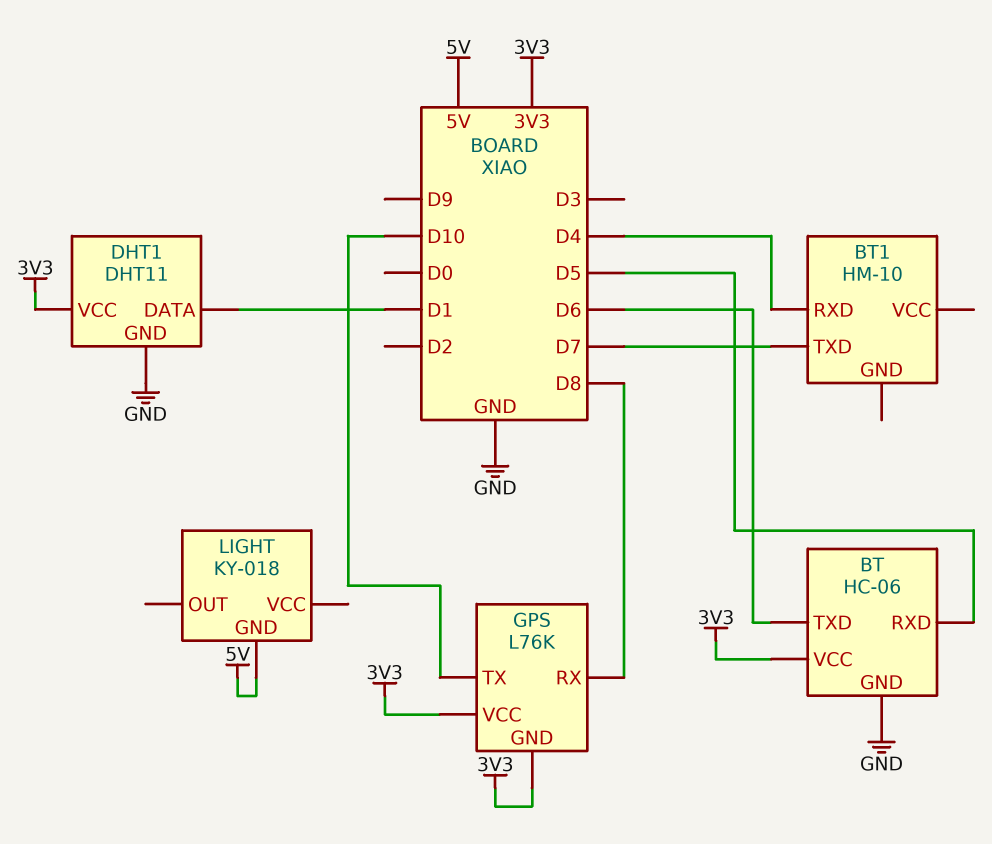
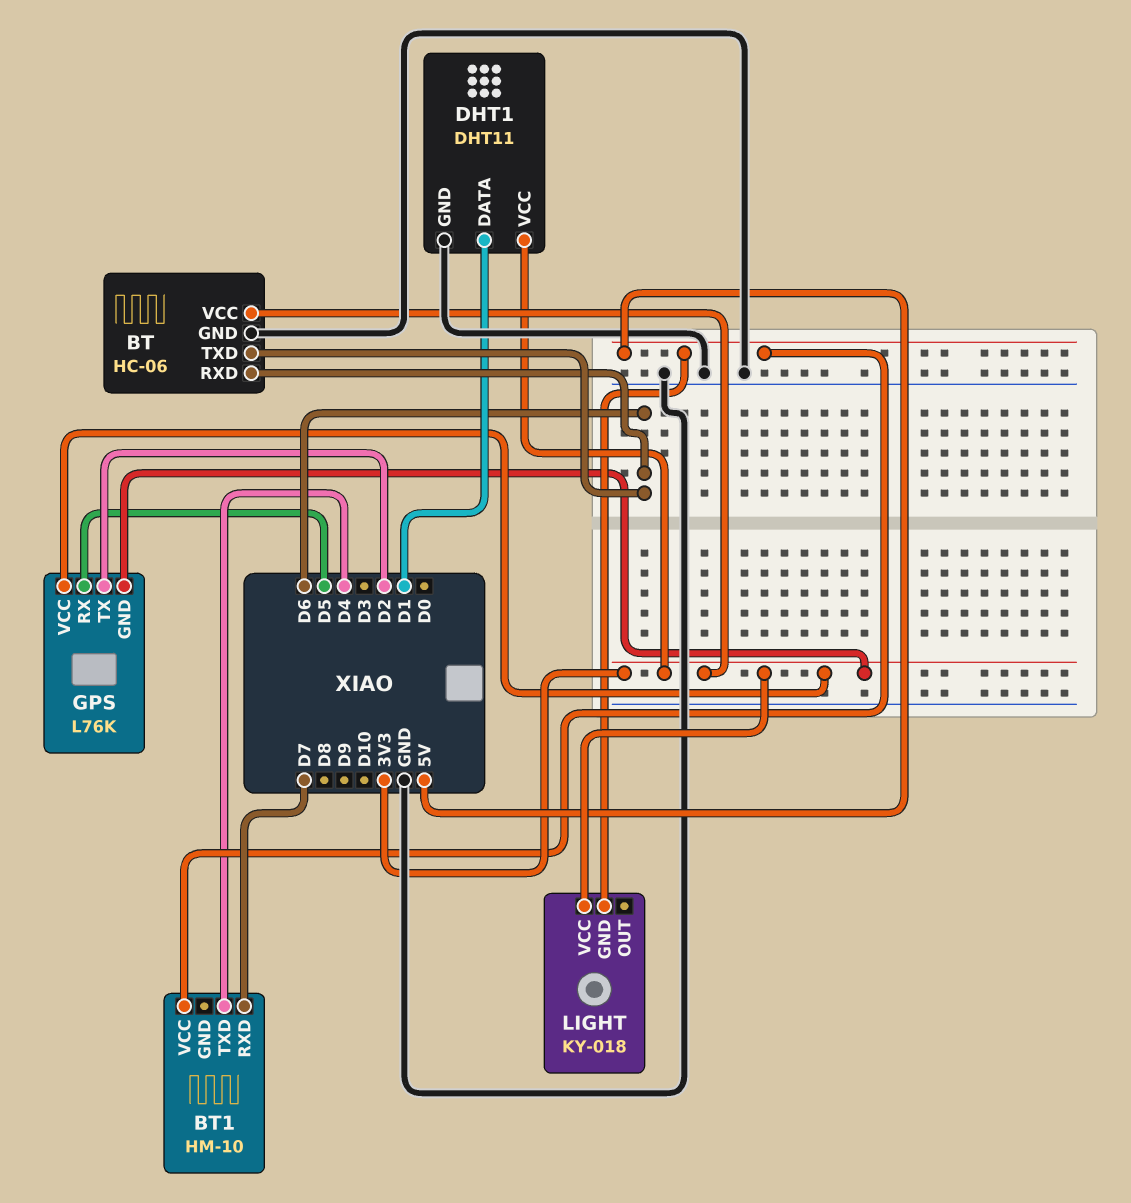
BT pin RXD: D5 -> D6
BT1 pin RXD: D4 -> D7
BT1 pin TXD: D7 -> D4
BT1 pin VCC: none -> 5V
GPS pin RX: D8 -> D5
GPS pin TX: D10 -> D2
LIGHT pin VCC: none -> 3V3

